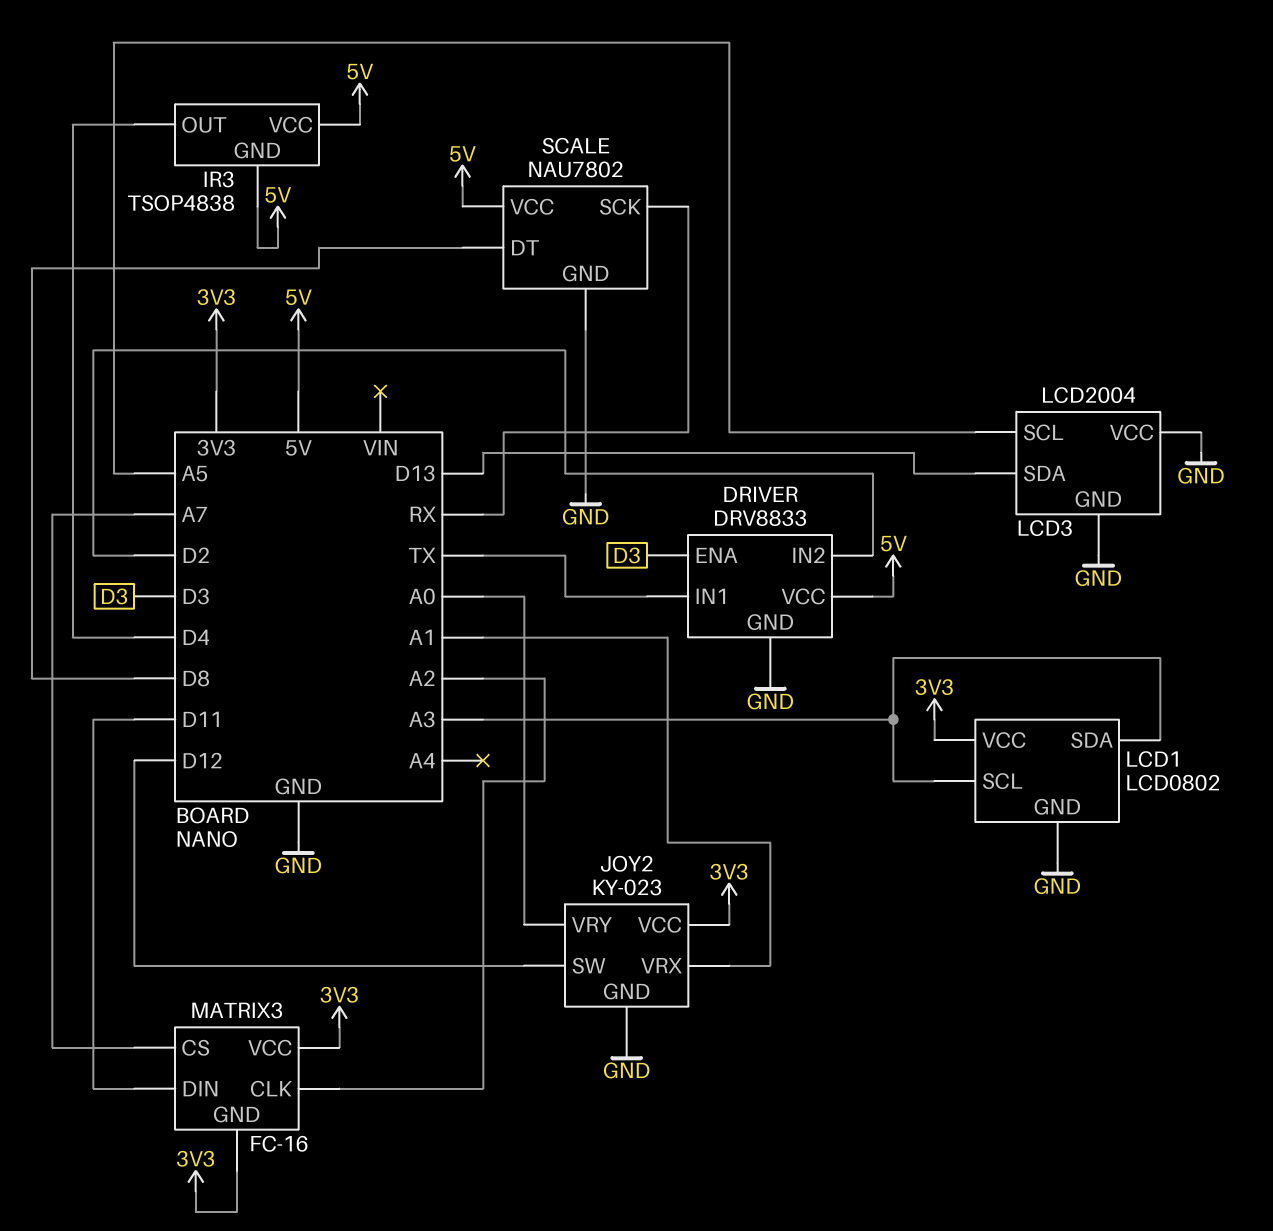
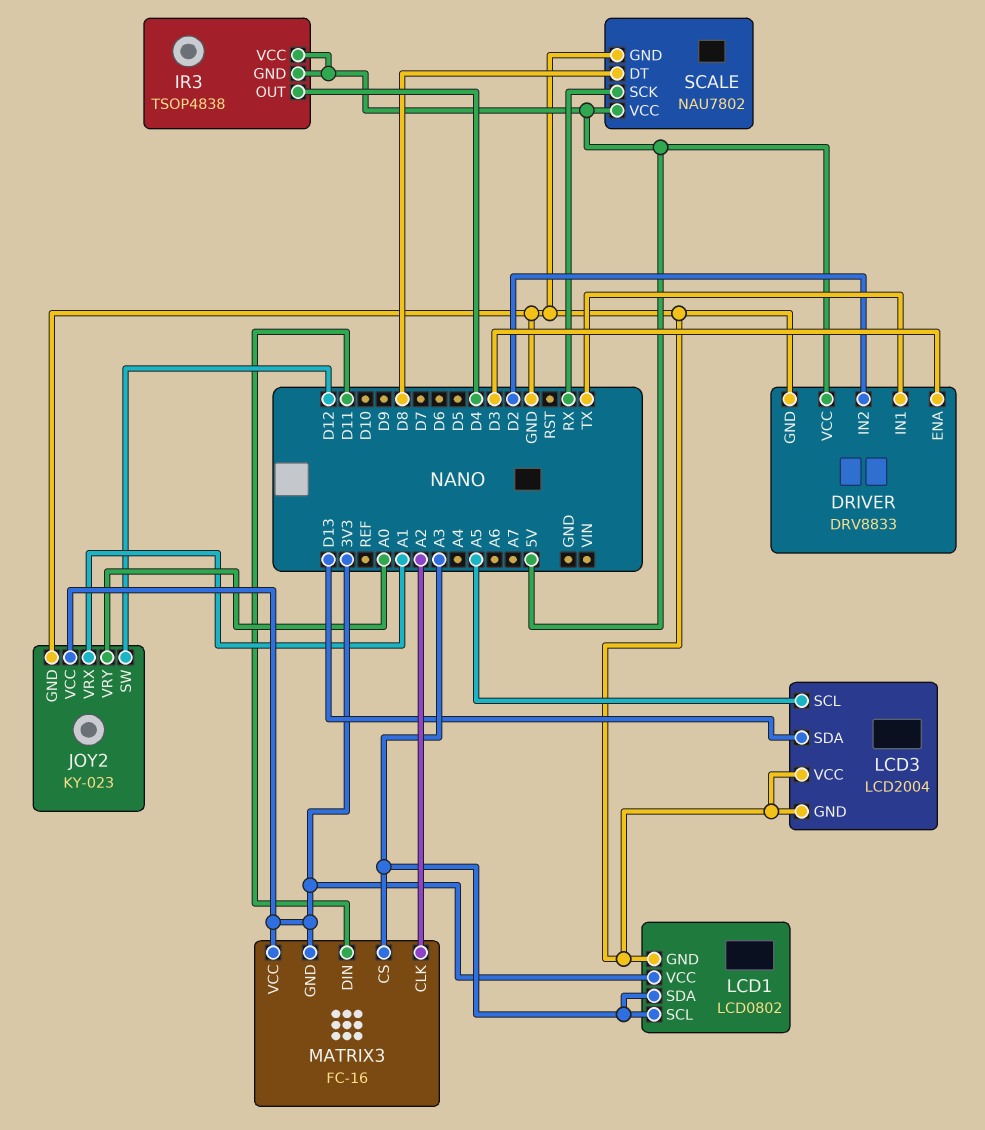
MATRIX3 pin CS: A7 -> A3

